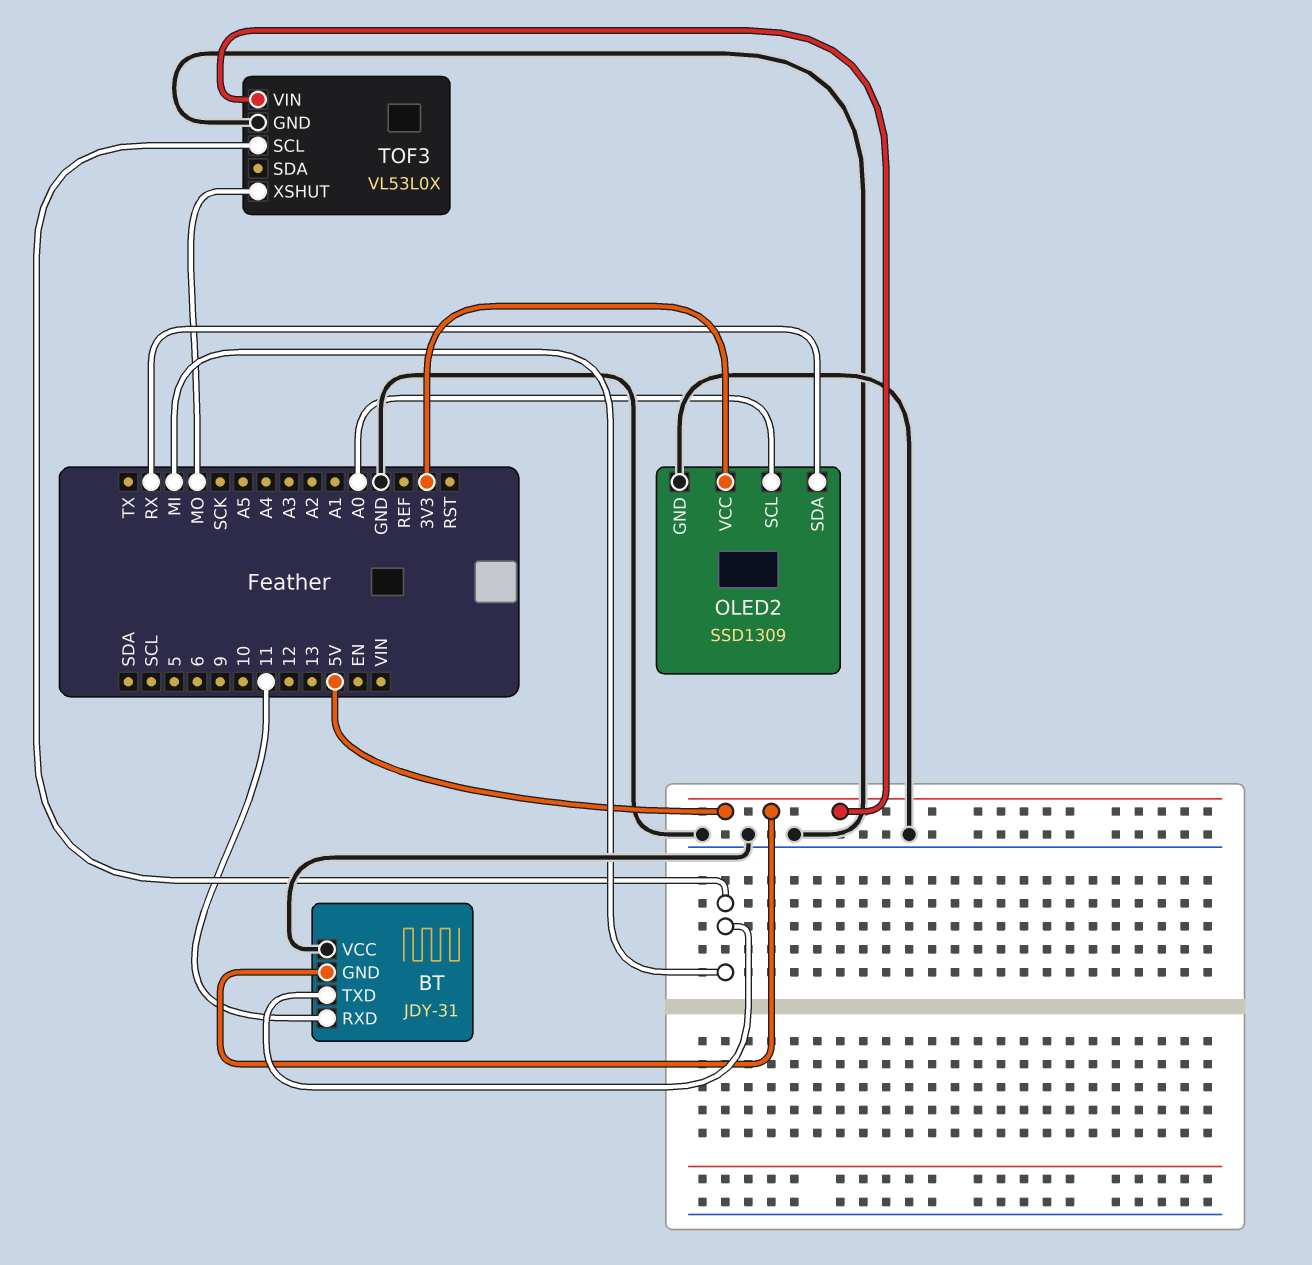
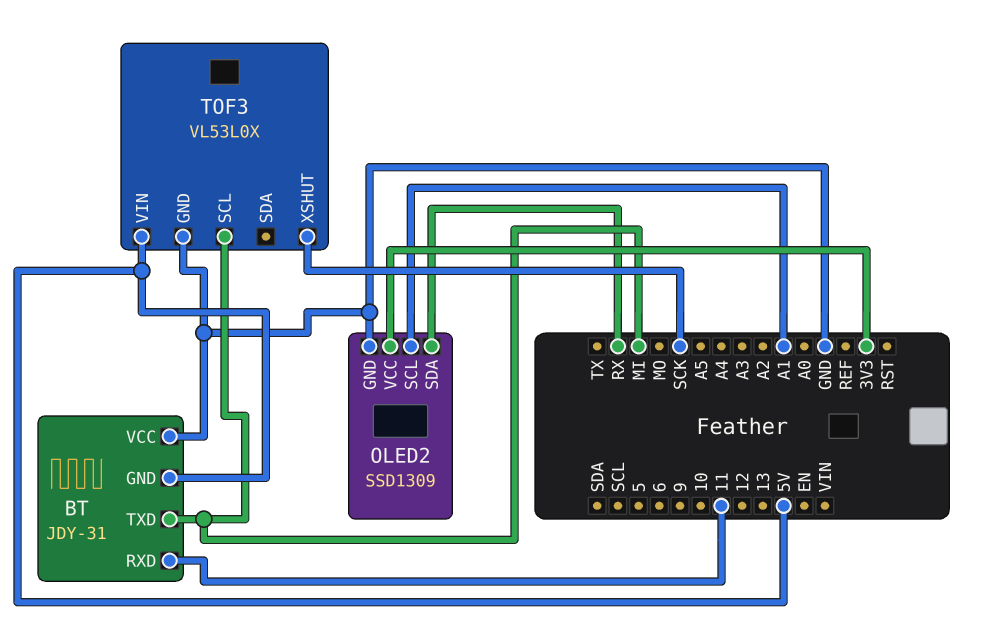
OLED2 pin SCL: A0 -> A1
TOF3 pin XSHUT: MO -> SCK

